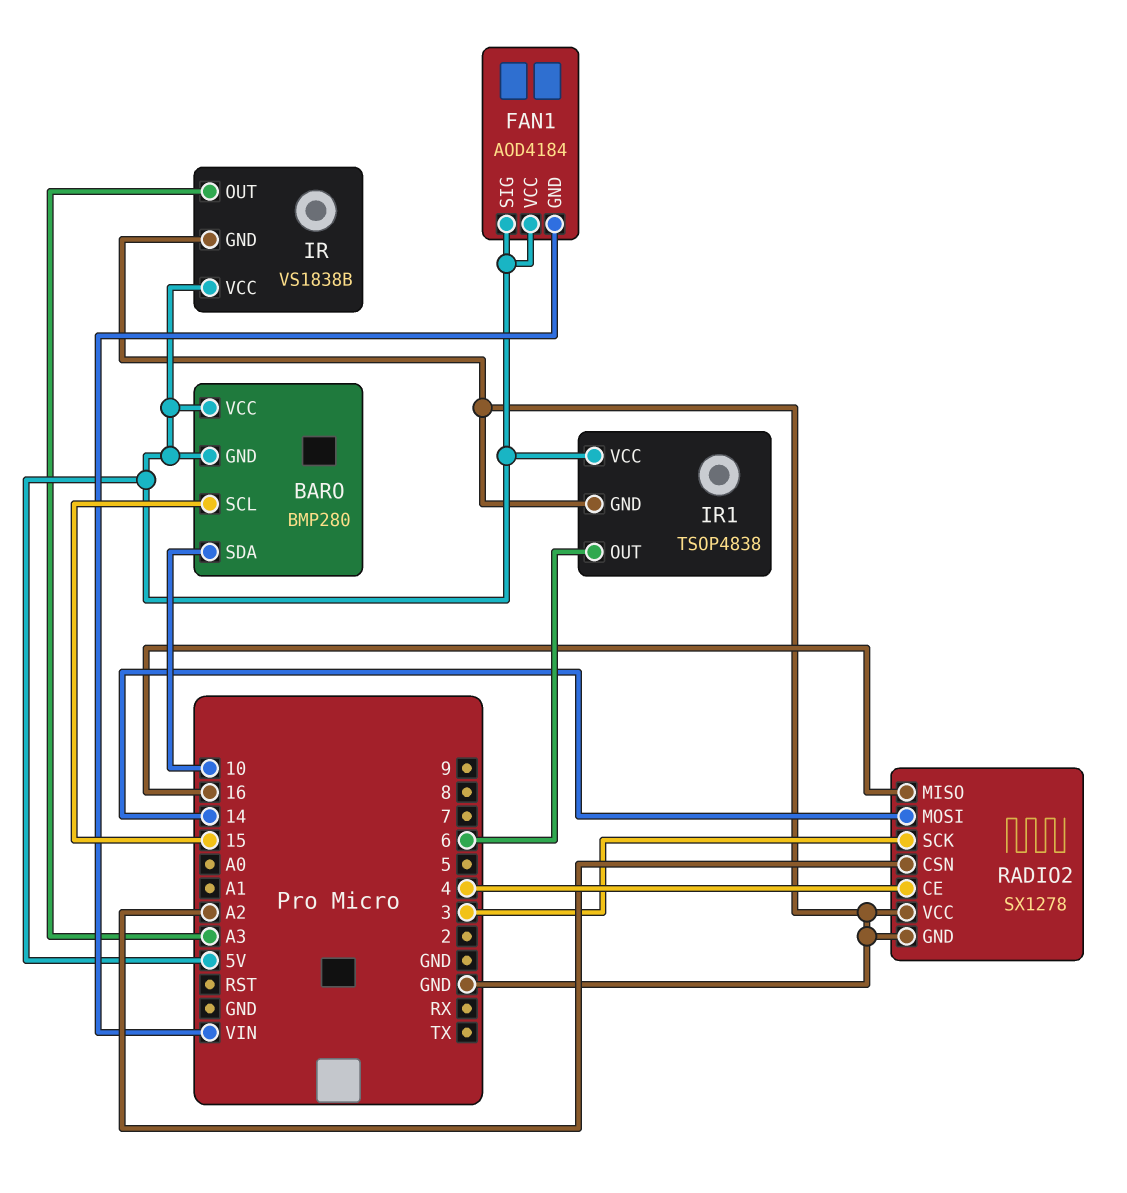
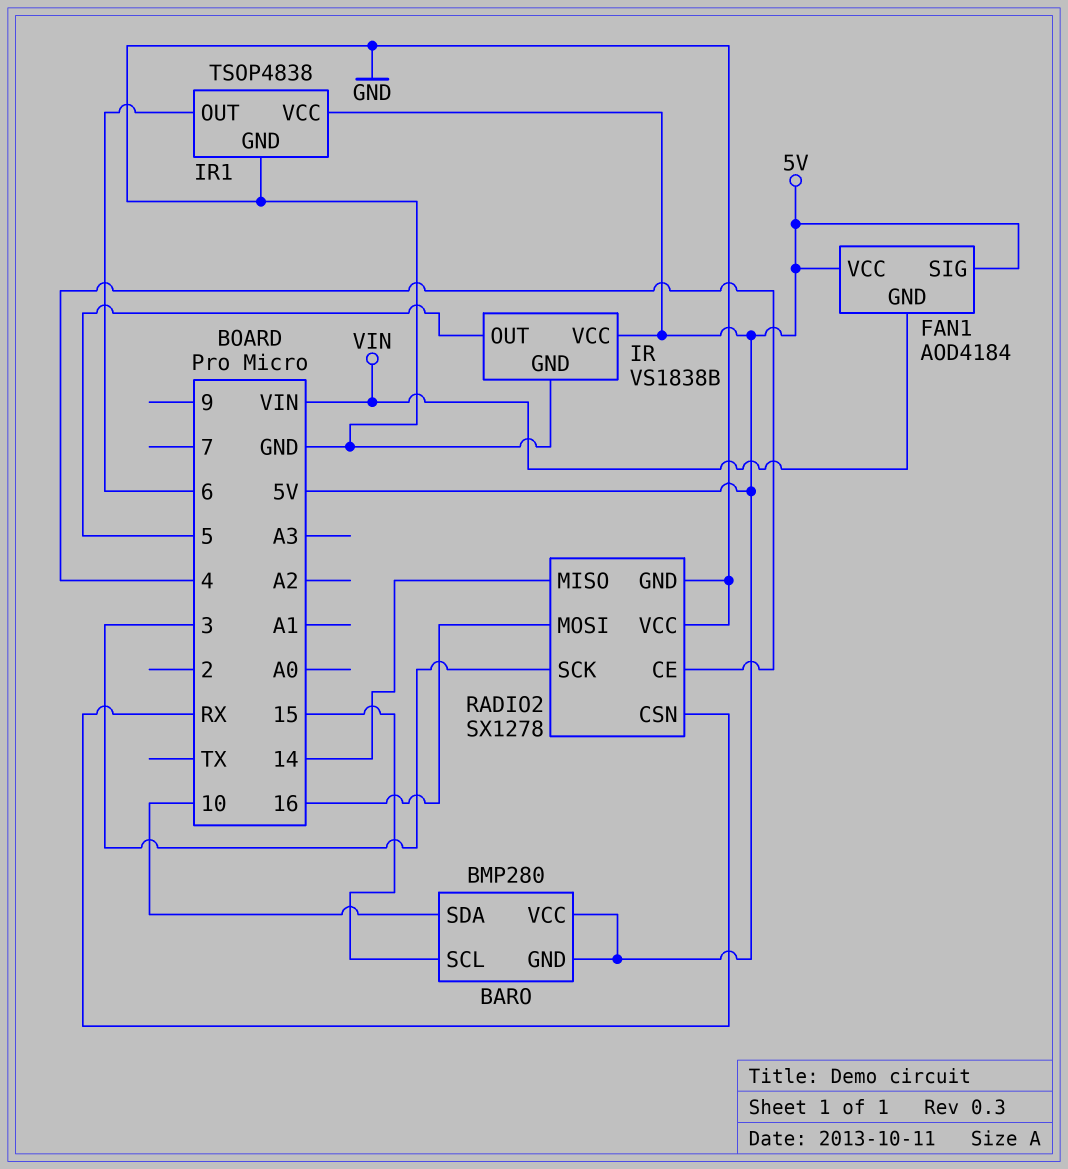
IR pin OUT: A3 -> 5
RADIO2 pin CSN: A2 -> RX
RADIO2 pin MISO: 16 -> 14
RADIO2 pin MOSI: 14 -> 16

